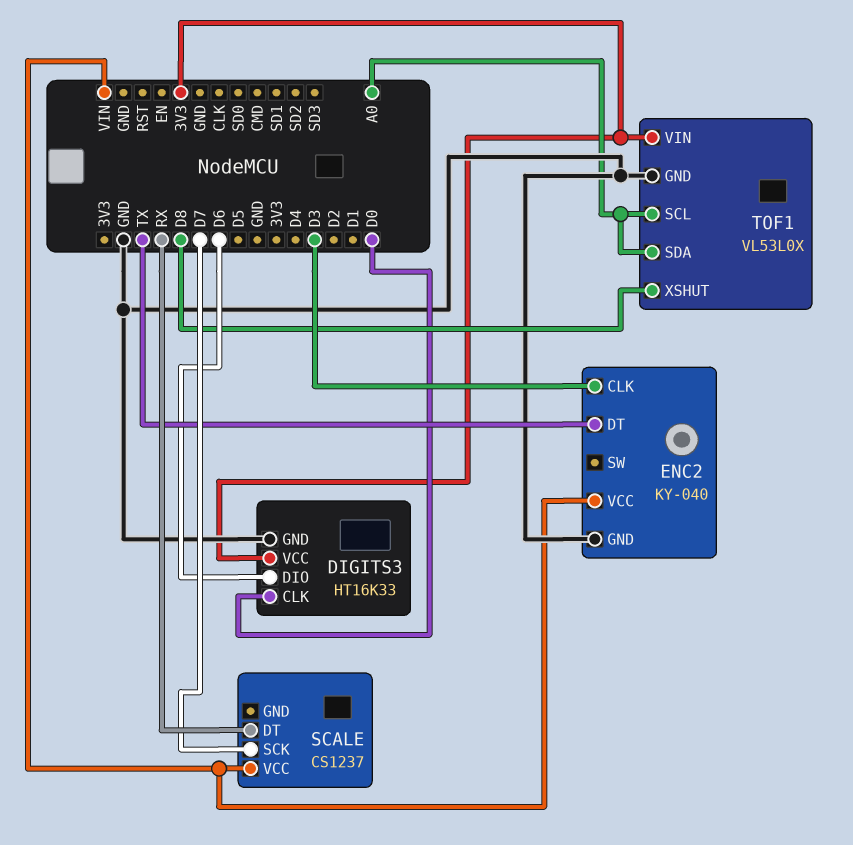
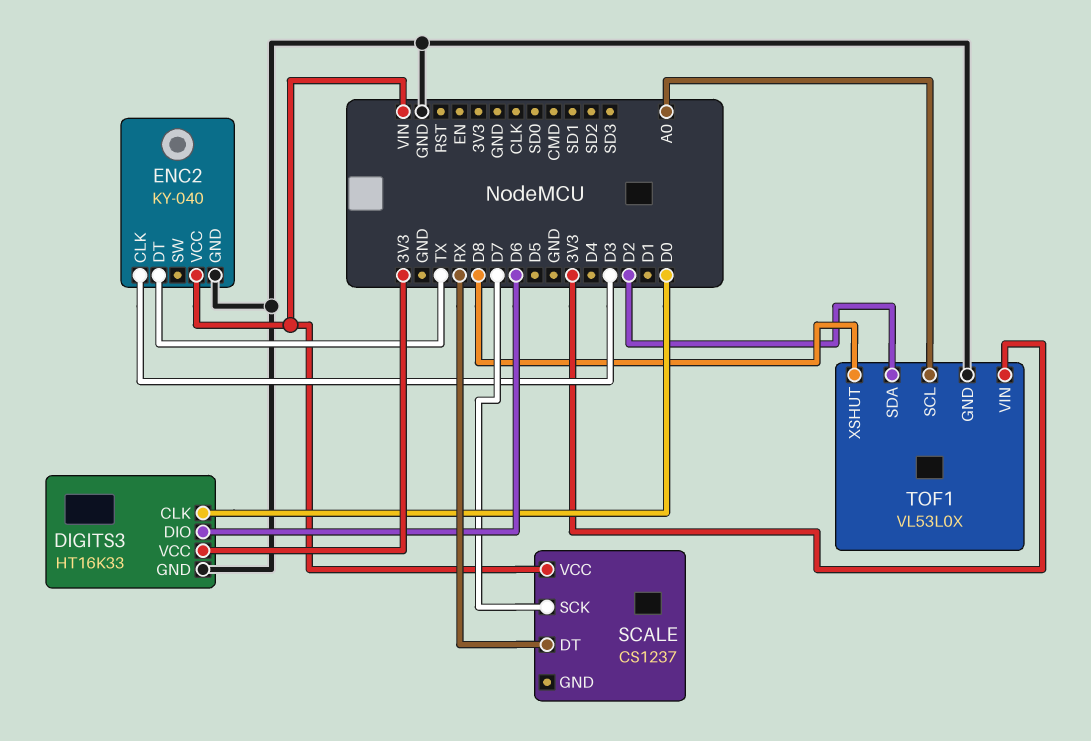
TOF1 pin SDA: A0 -> D2

